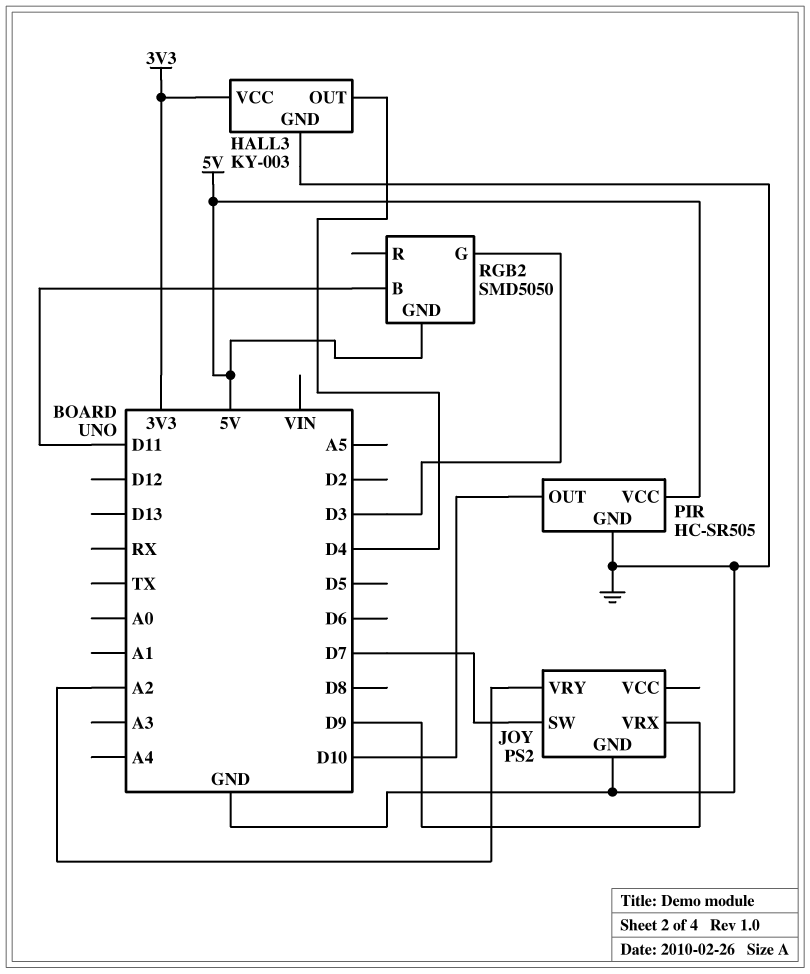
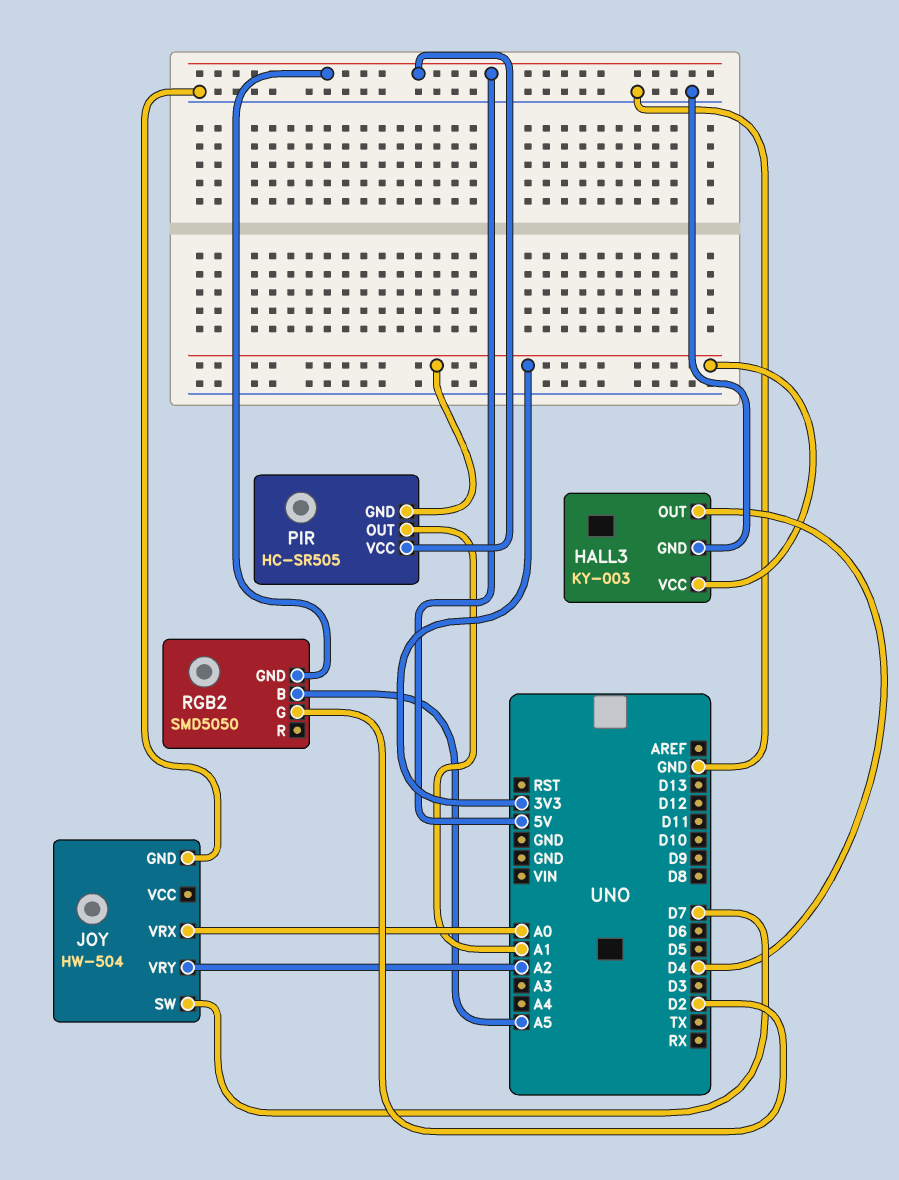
JOY: PS2 -> HW-504
JOY pin VRX: D9 -> A0
PIR pin GND: GND -> 3V3
PIR pin OUT: D10 -> A1
RGB2 pin B: D11 -> A5
RGB2 pin G: D3 -> D2

